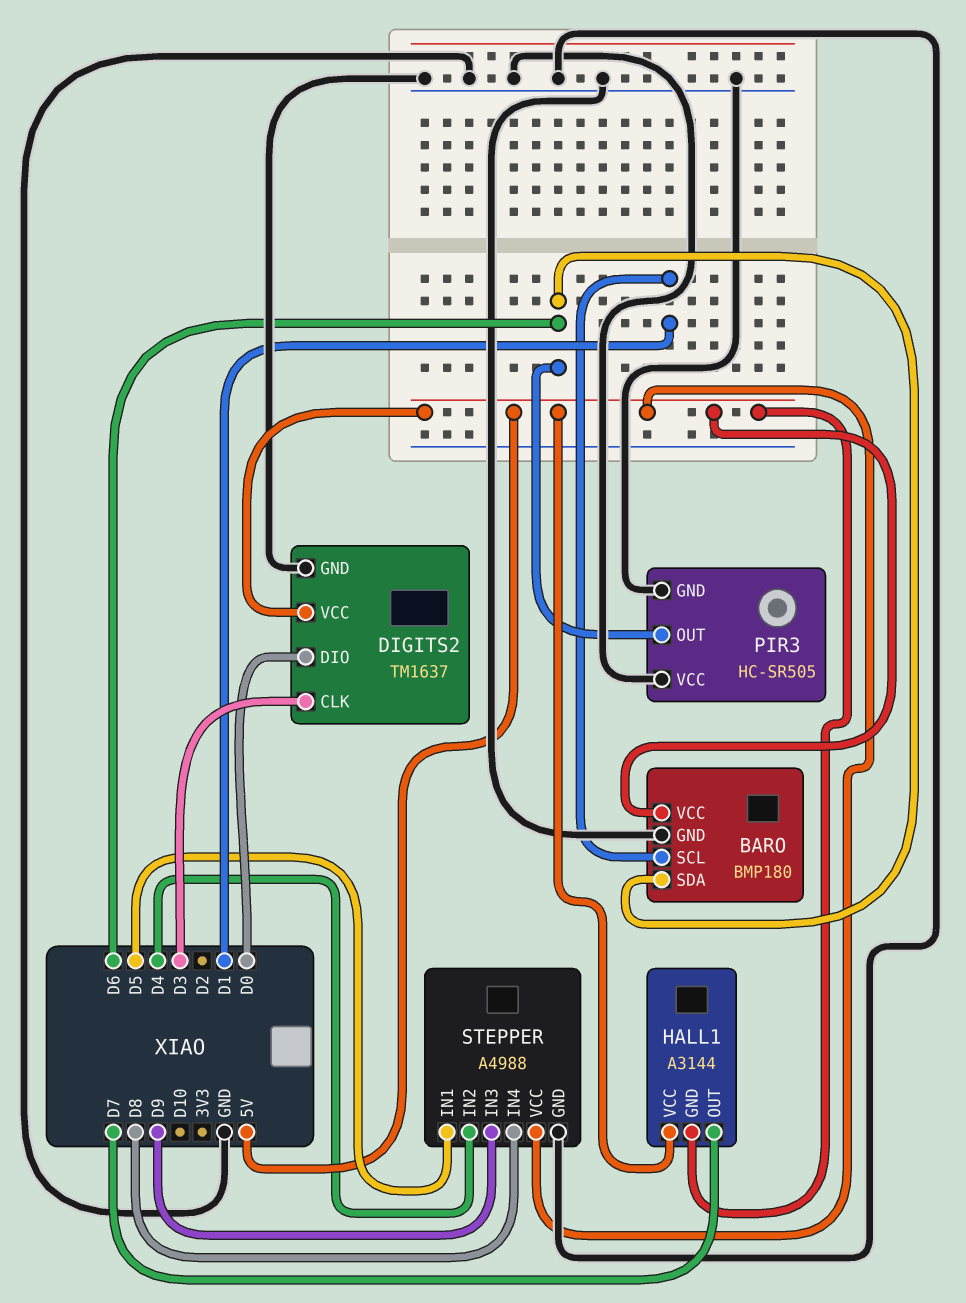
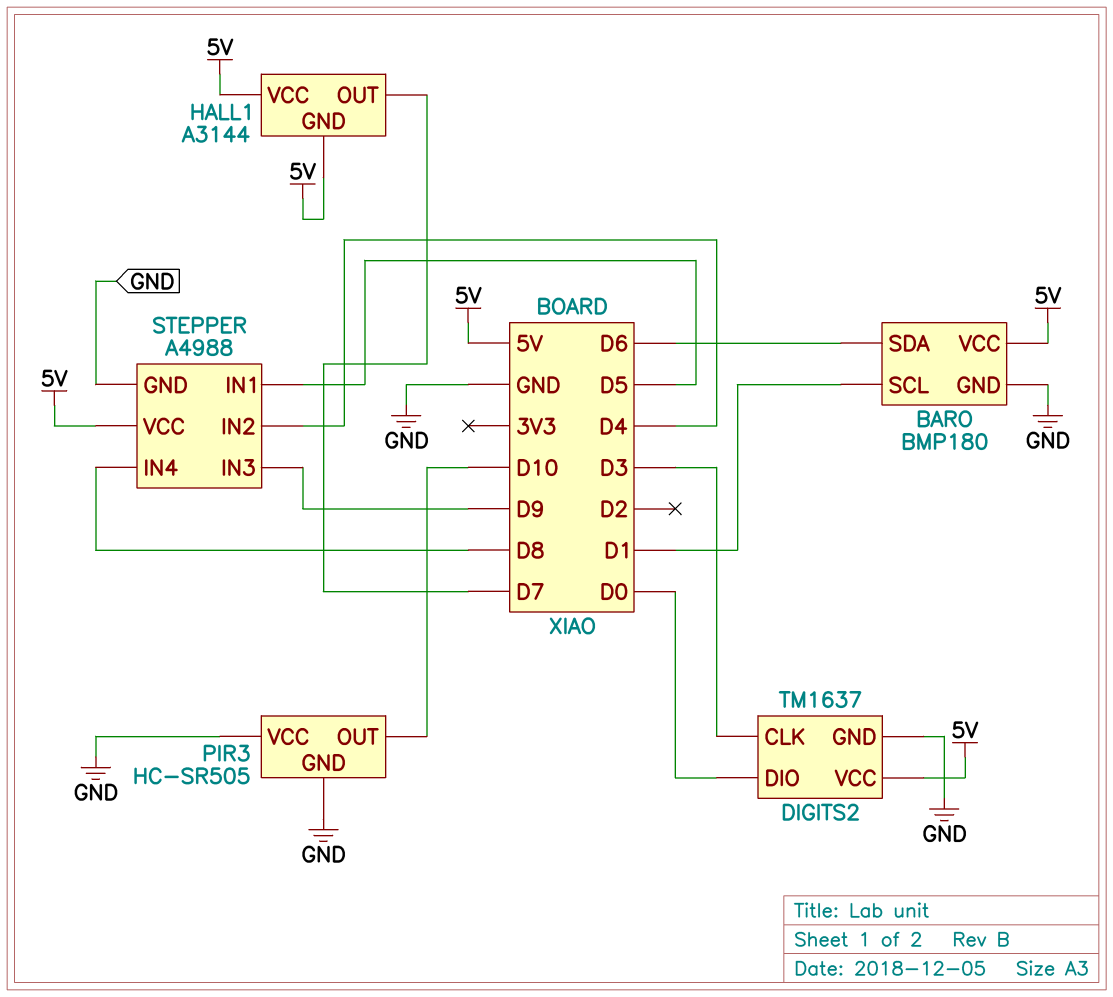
PIR3 pin OUT: D6 -> D10

